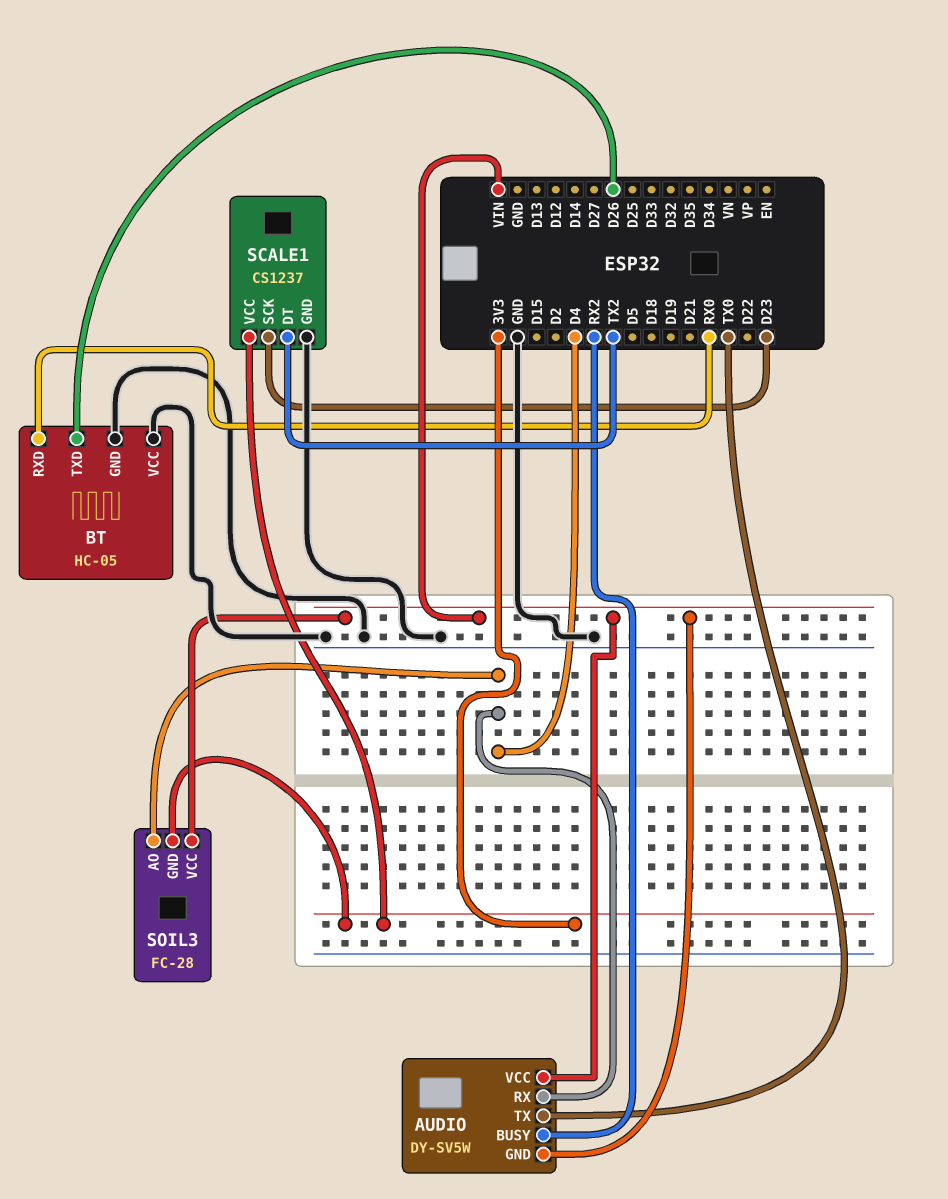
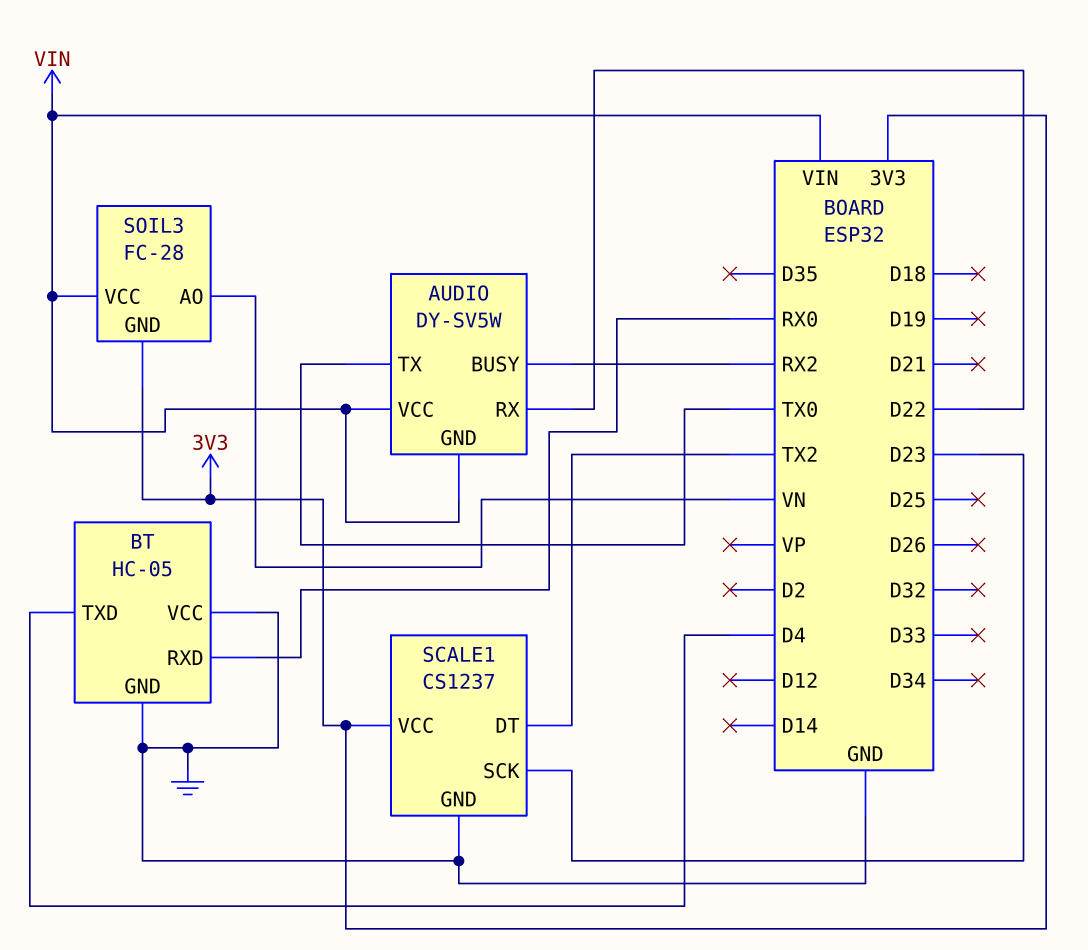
AUDIO pin RX: D4 -> D22
BT pin TXD: D26 -> D4
SOIL3 pin AO: D4 -> VN

